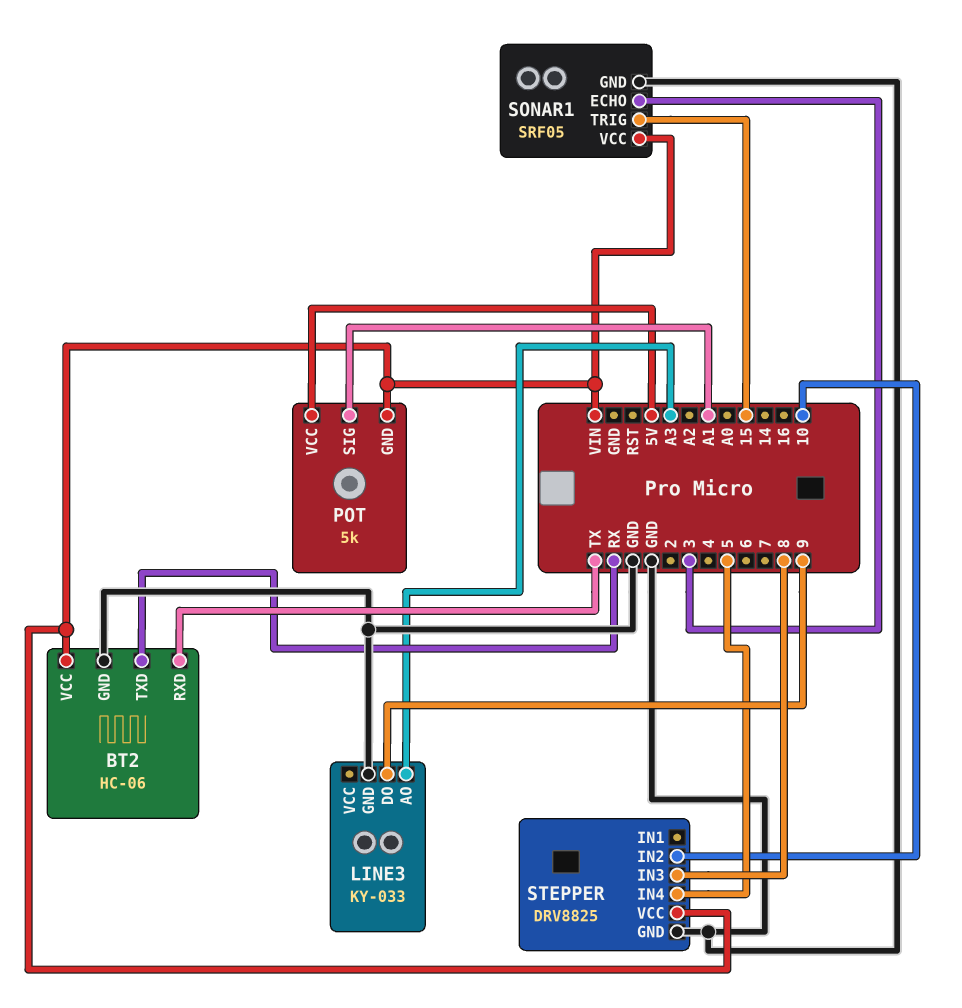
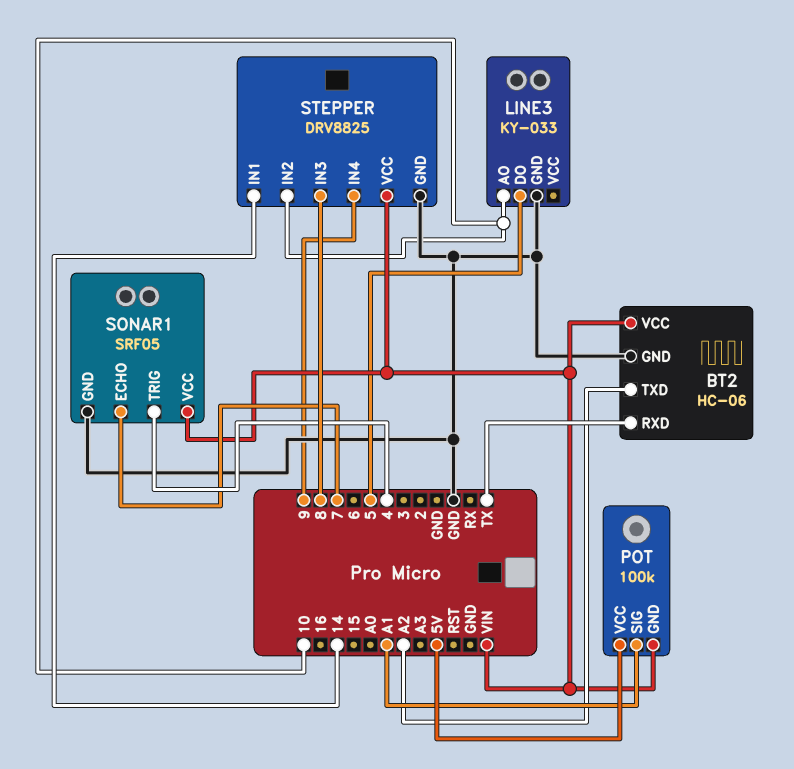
BT2 pin TXD: RX -> A2
LINE3 pin AO: A3 -> 10
LINE3 pin DO: 9 -> 5
POT: 5k -> 100k
SONAR1 pin ECHO: 3 -> 7
SONAR1 pin TRIG: 15 -> 4
STEPPER pin IN1: none -> 14
STEPPER pin IN4: 5 -> 9

